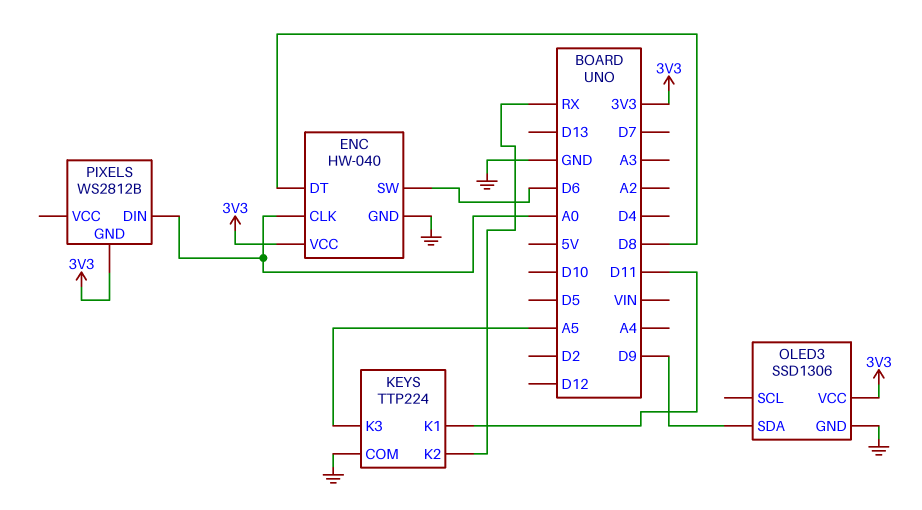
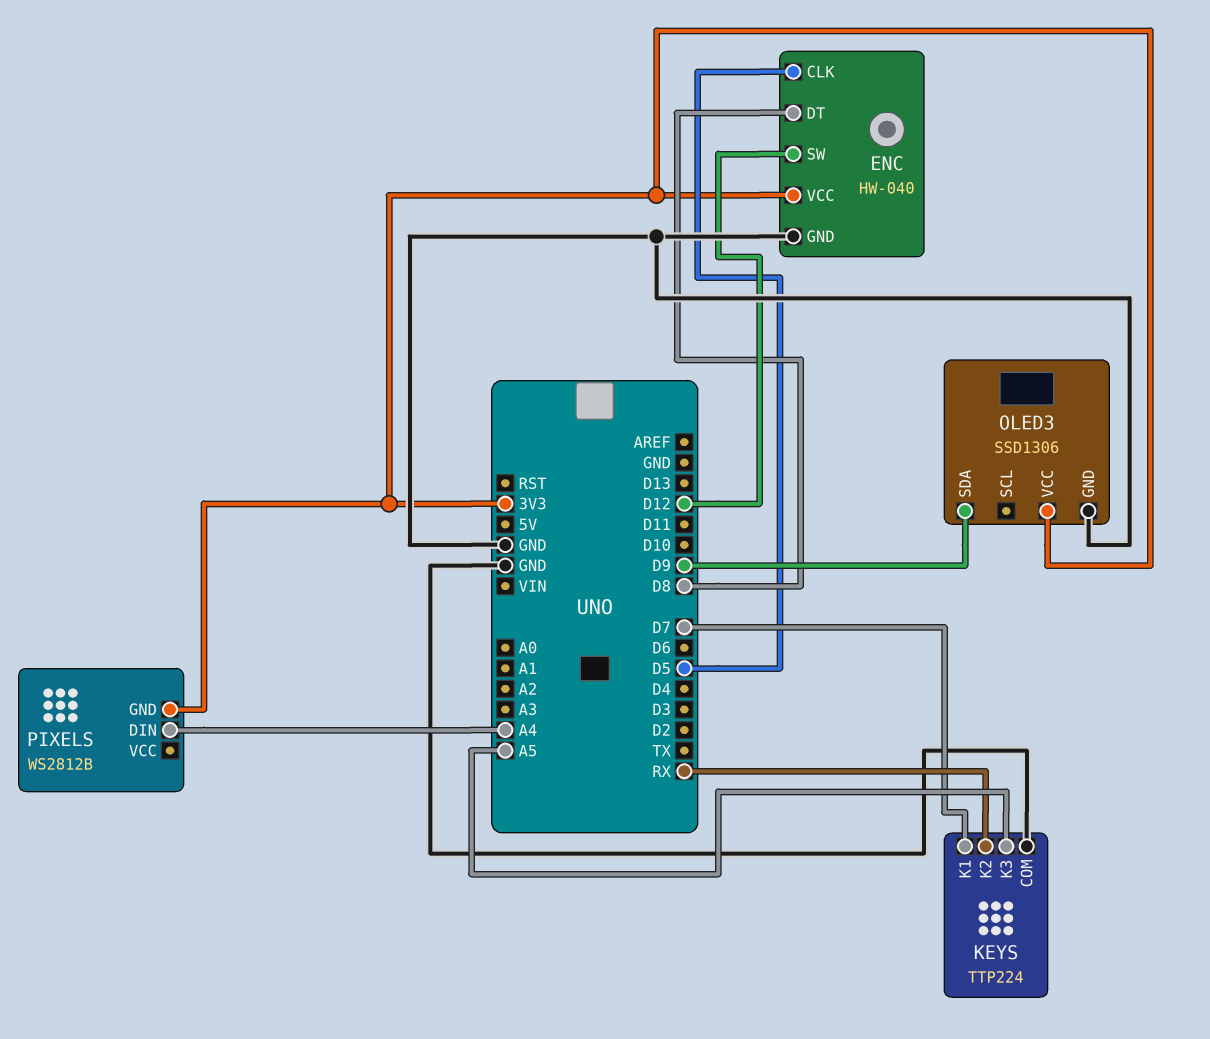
ENC pin CLK: A0 -> D5
ENC pin SW: D6 -> D12
KEYS pin K1: D11 -> D7
PIXELS pin DIN: A0 -> A4

